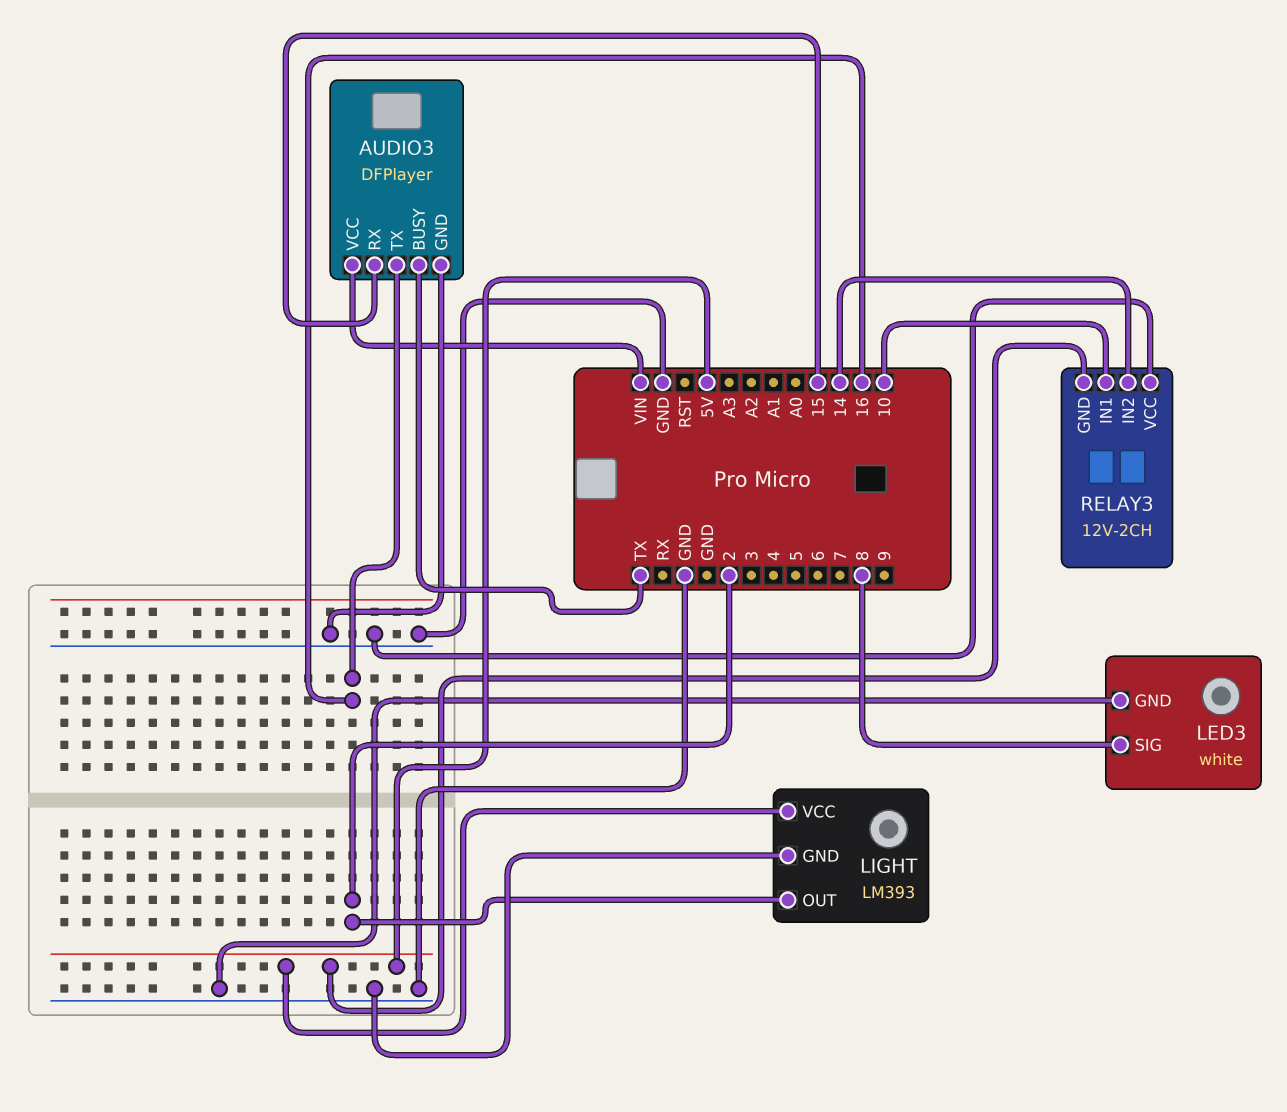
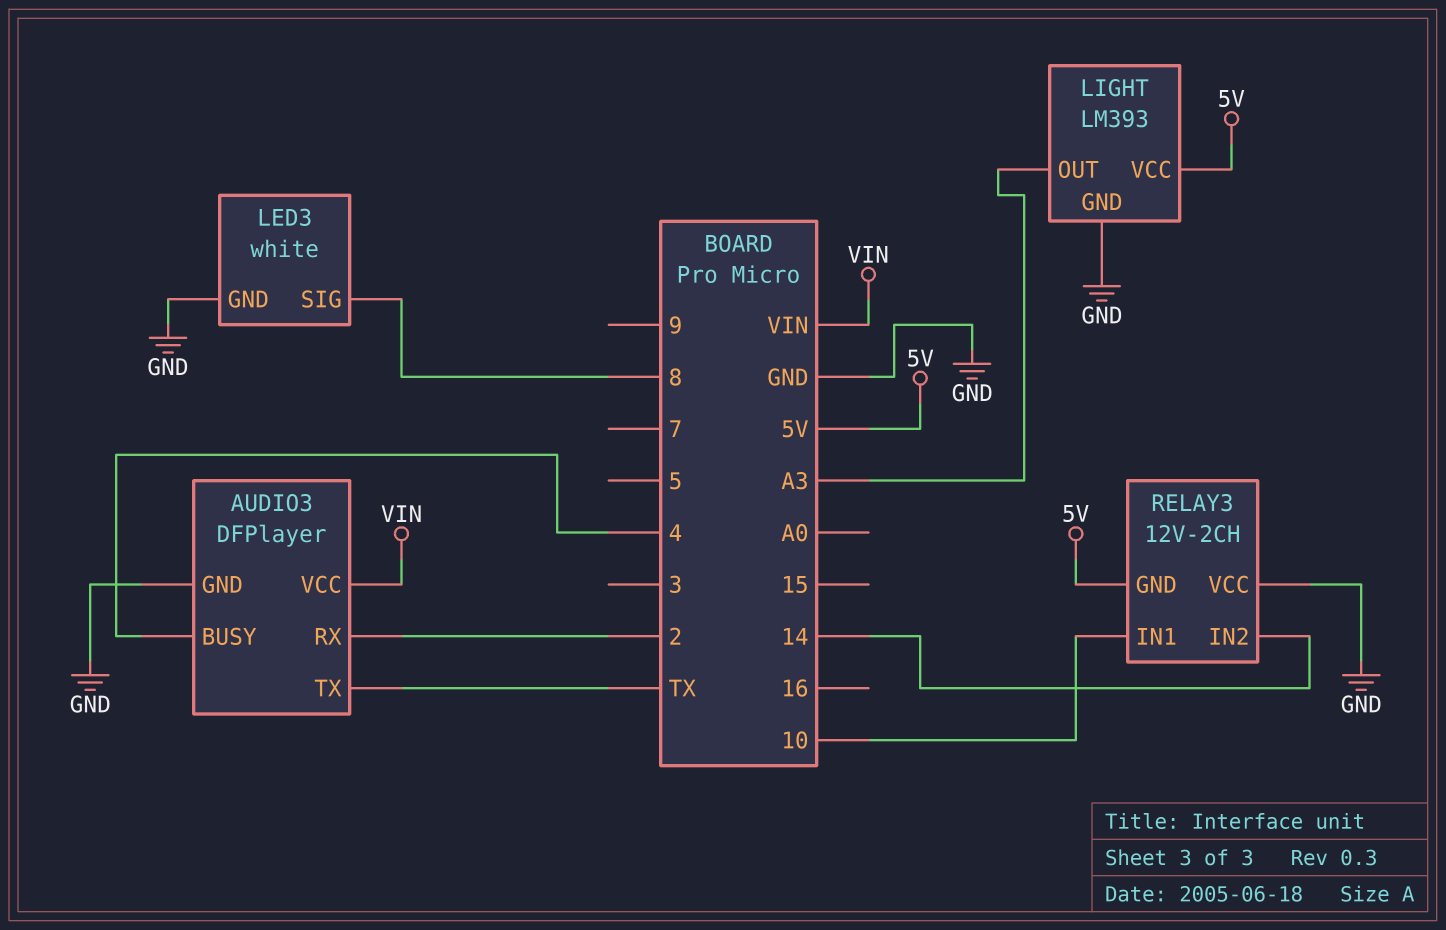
AUDIO3 pin BUSY: TX -> 4
AUDIO3 pin RX: 15 -> 2
AUDIO3 pin TX: 16 -> TX
LIGHT pin OUT: 2 -> A3

